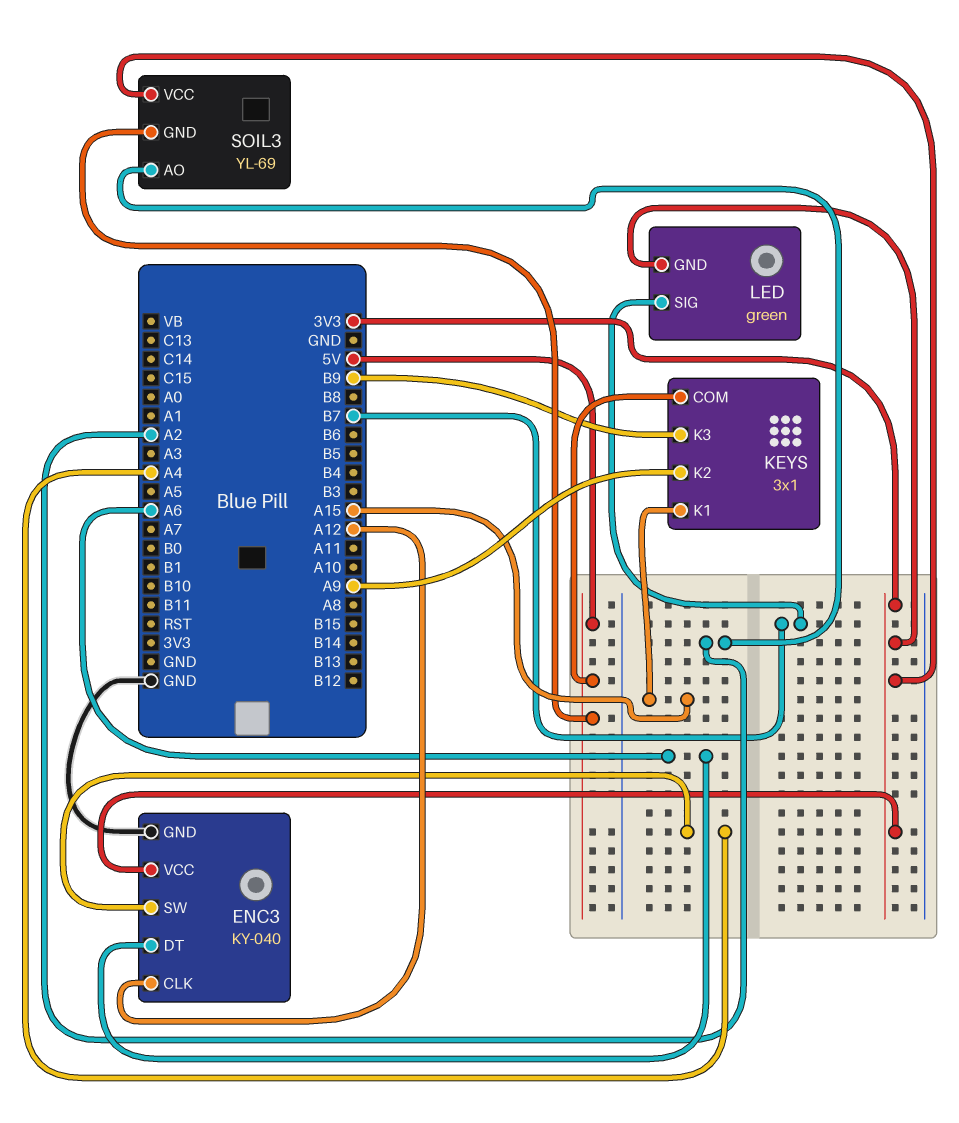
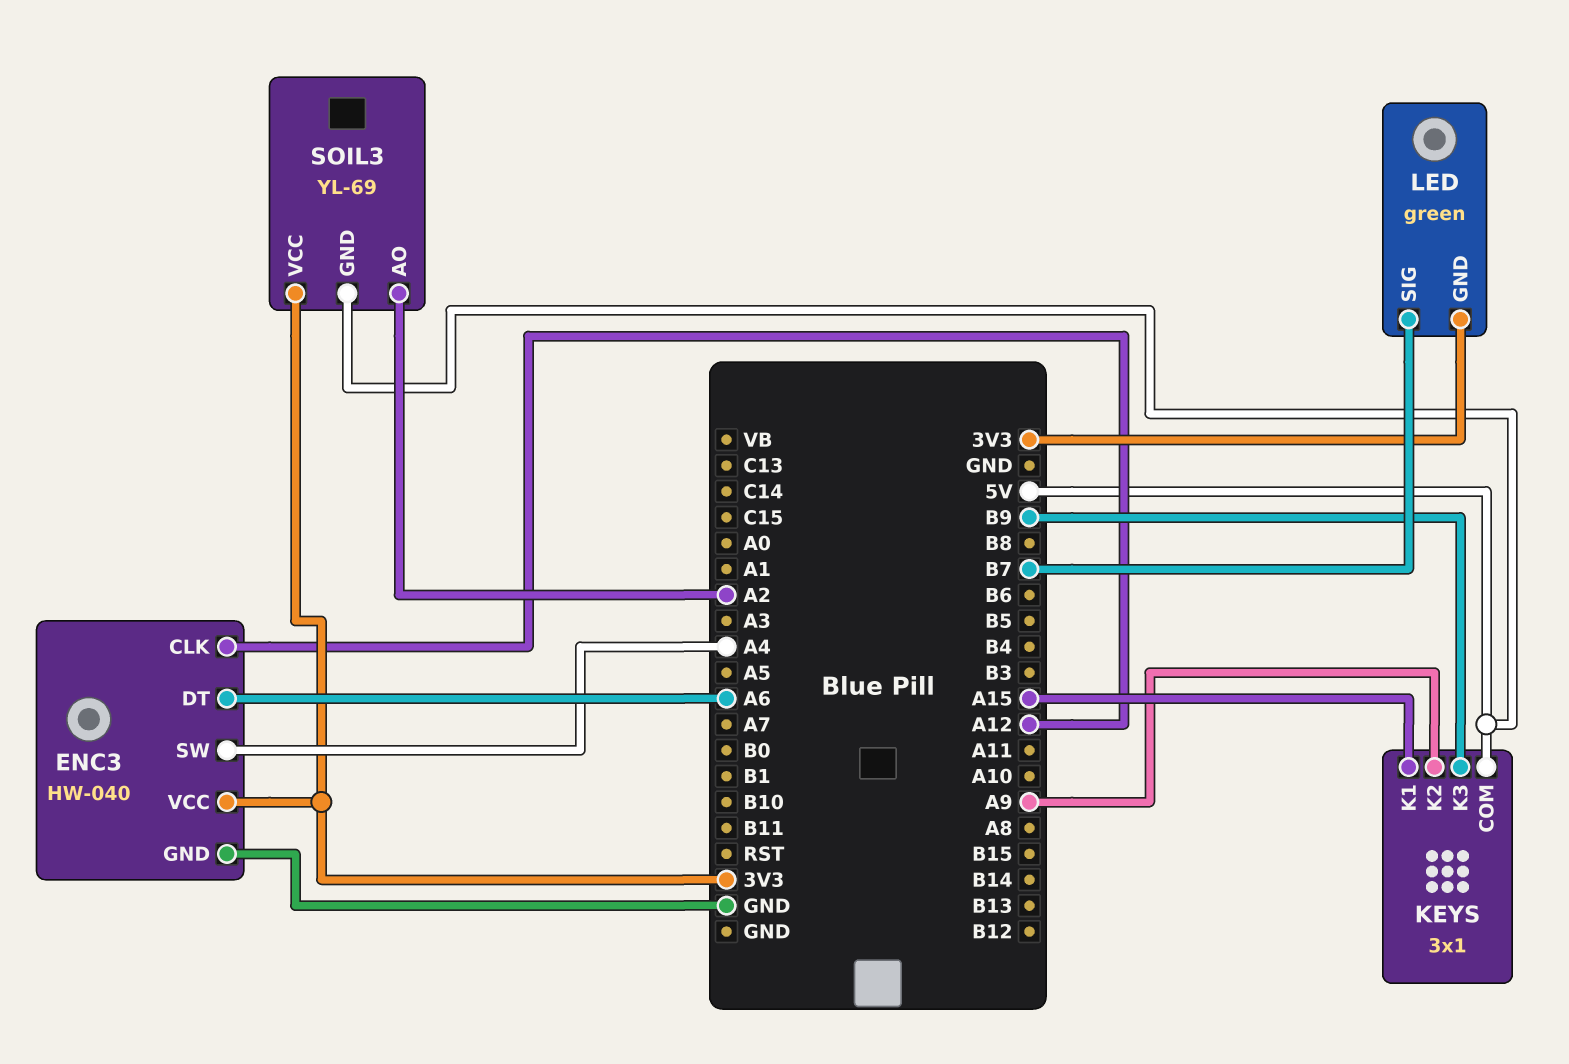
ENC3: KY-040 -> HW-040

